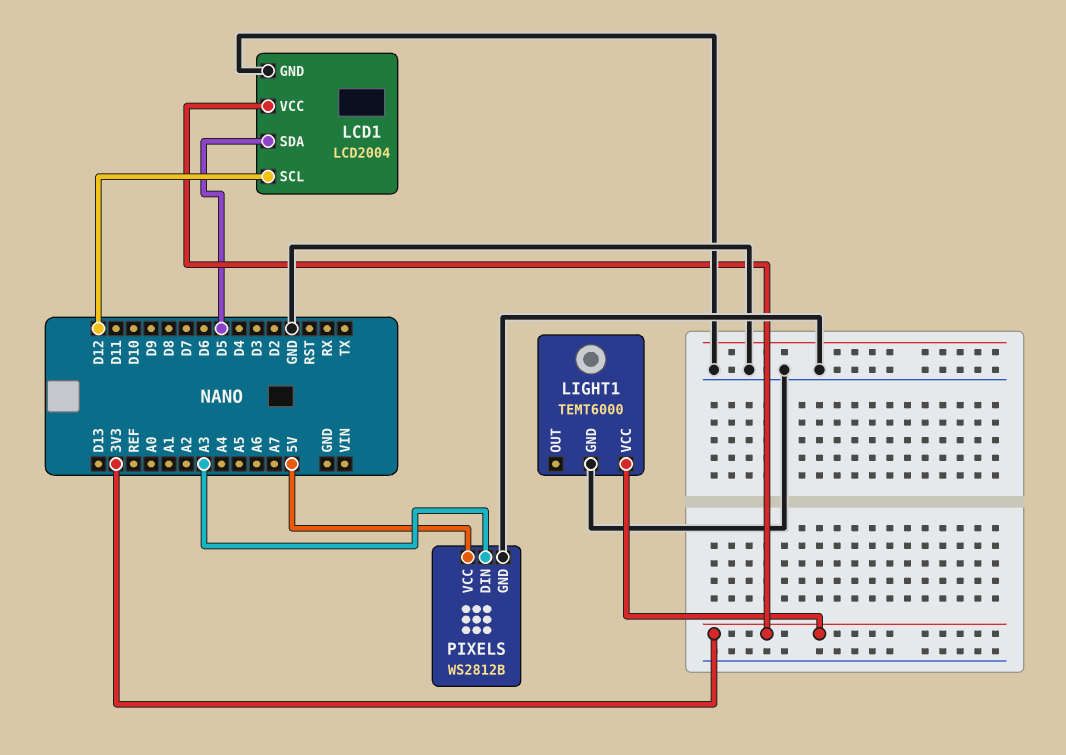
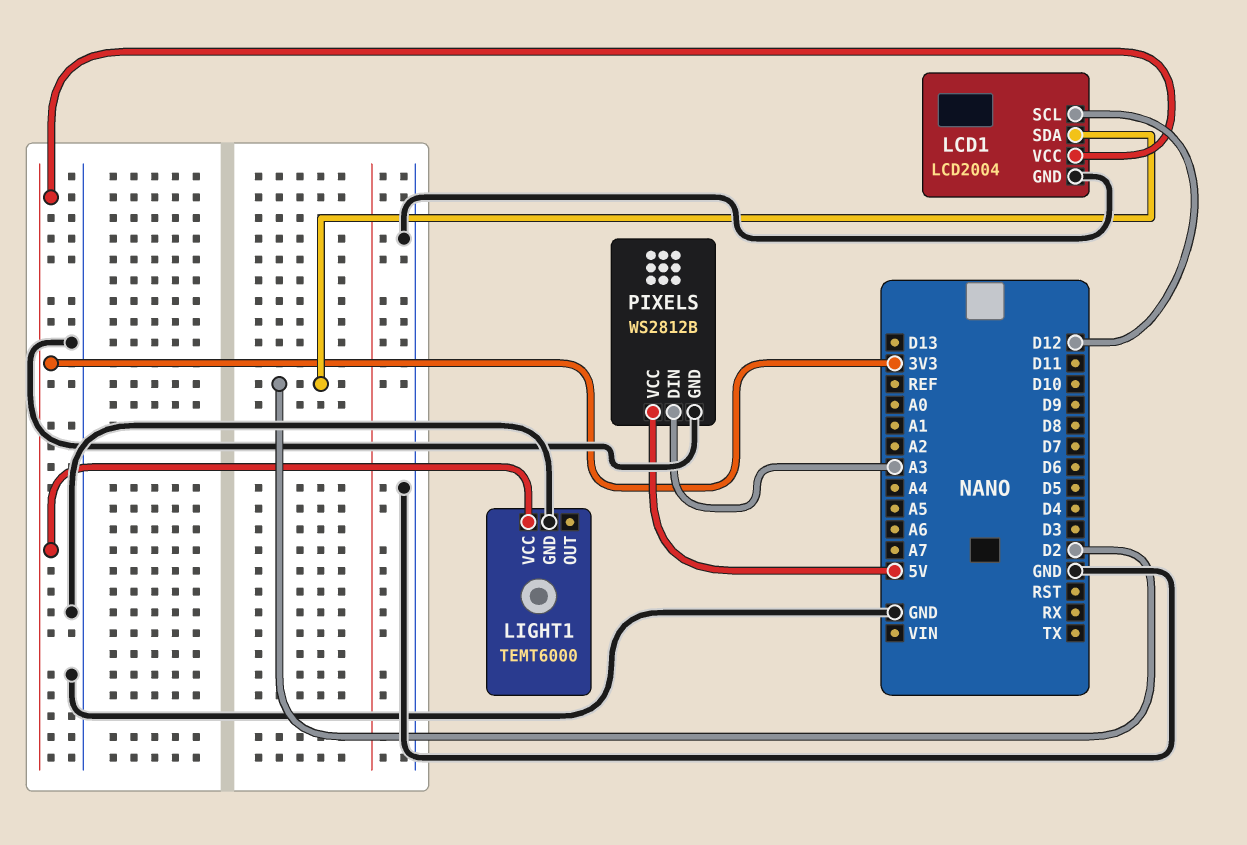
LCD1 pin SDA: D5 -> D2

